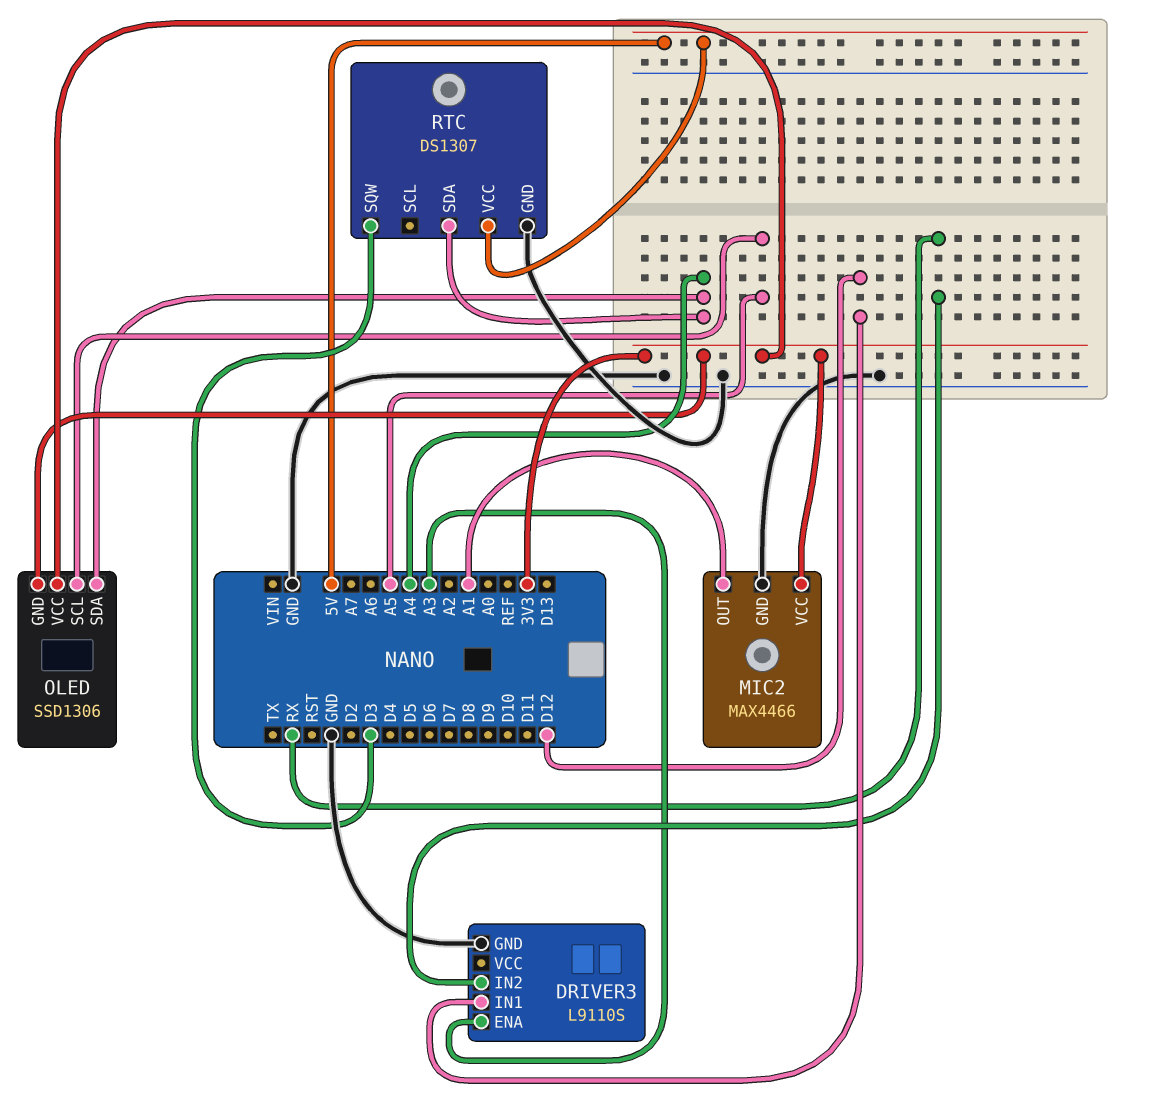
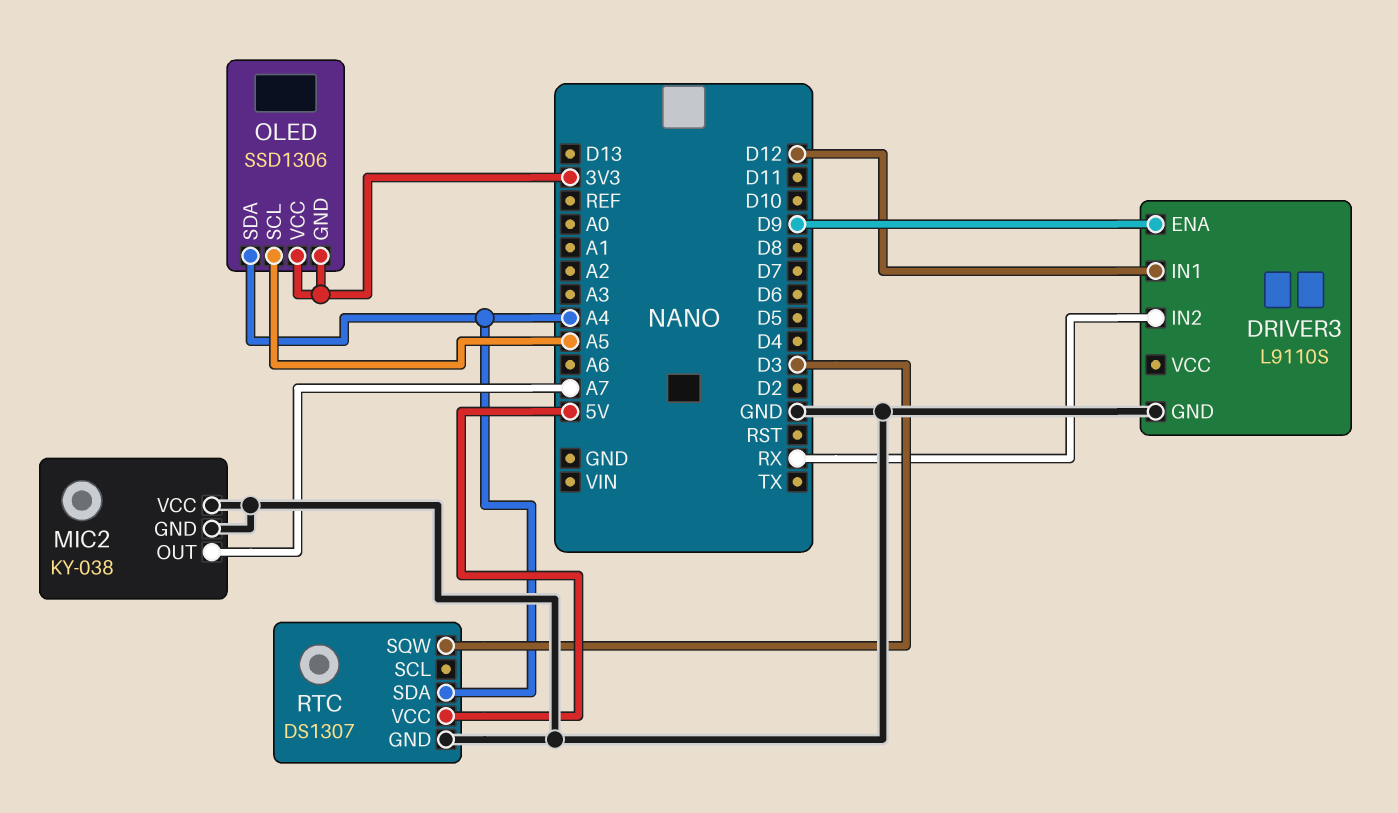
DRIVER3 pin ENA: A3 -> D9
MIC2: MAX4466 -> KY-038
MIC2 pin OUT: A1 -> A7
MIC2 pin VCC: 3V3 -> GND

